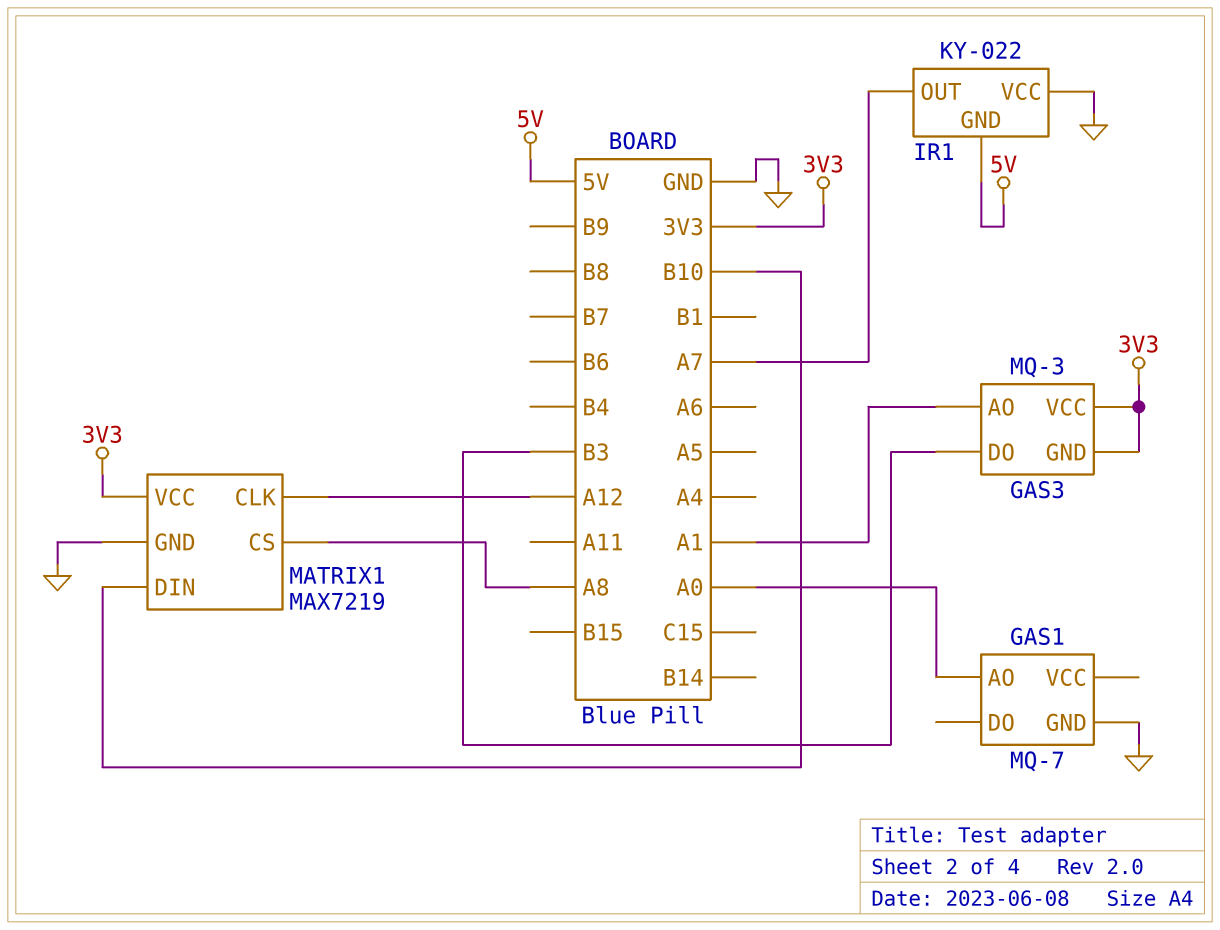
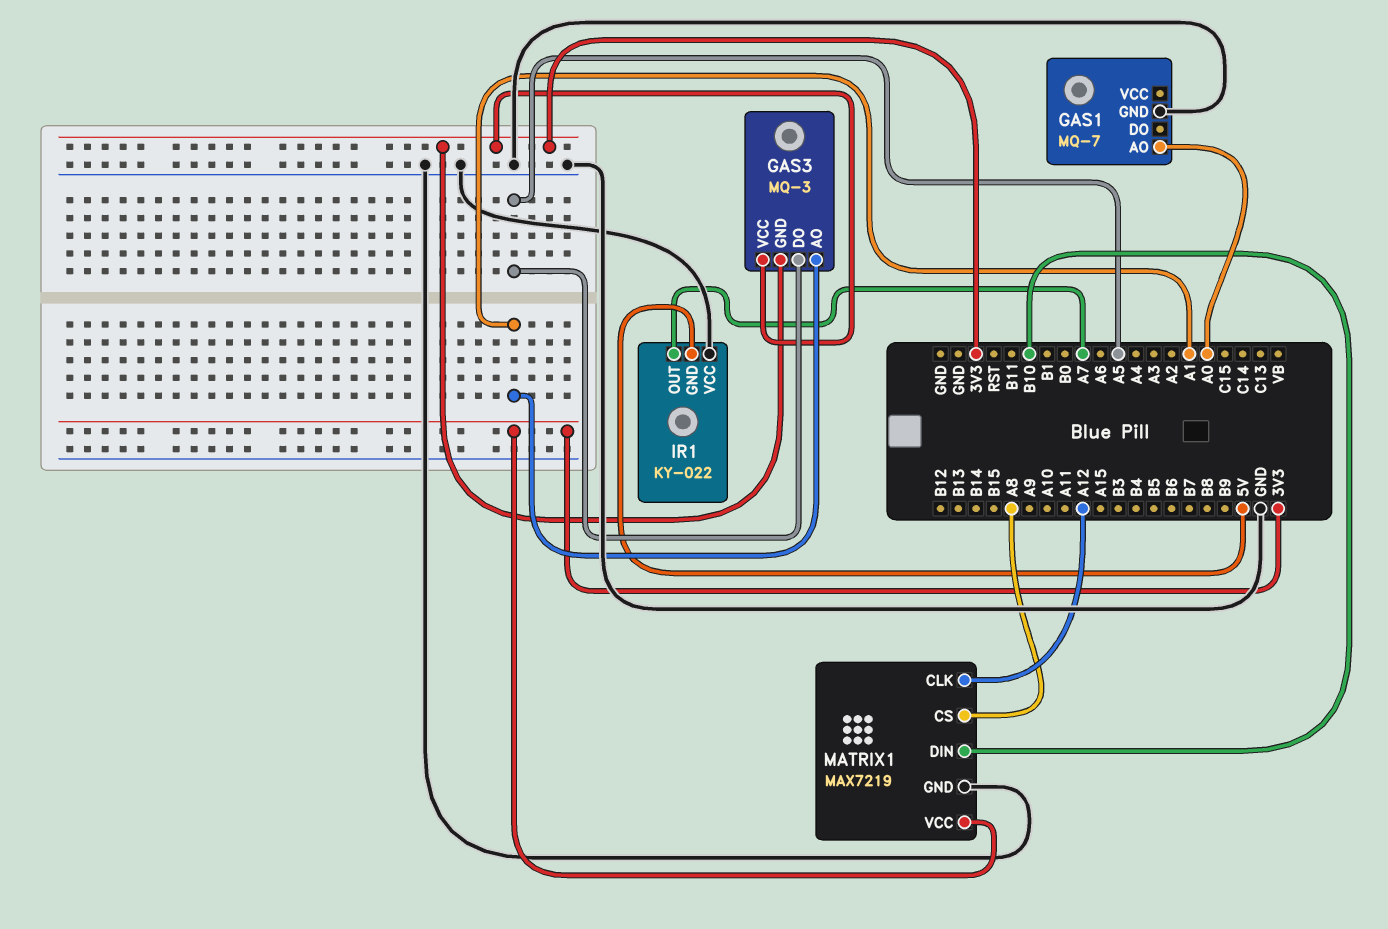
GAS3 pin DO: B3 -> A5

